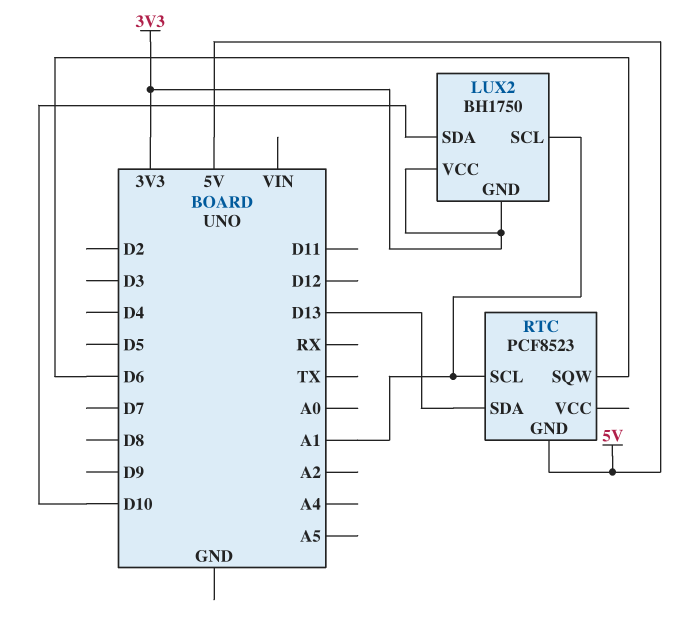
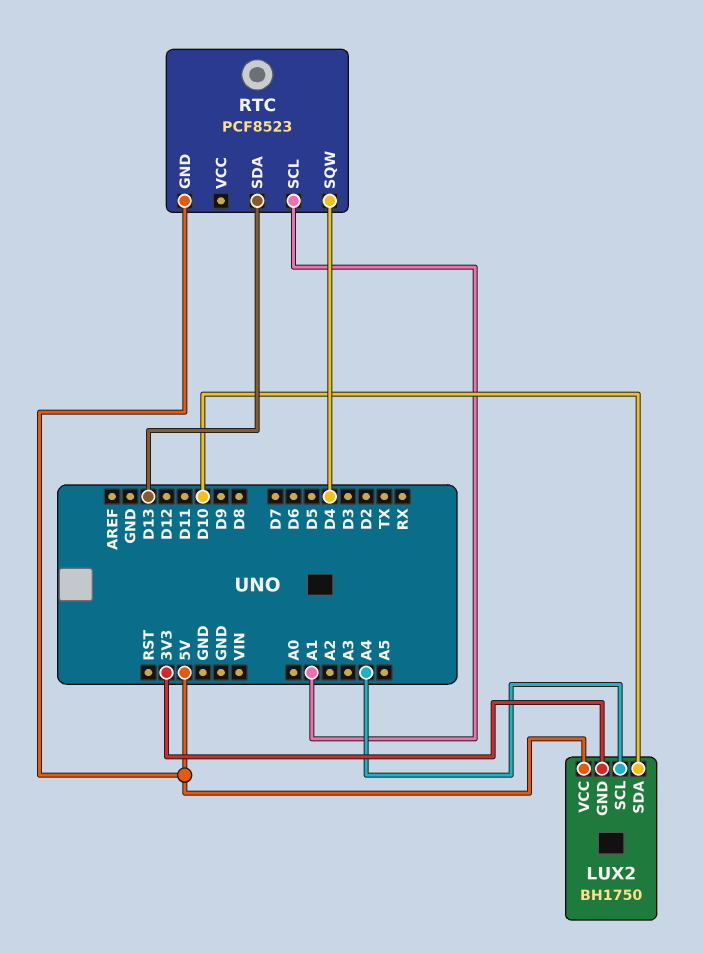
LUX2 pin SCL: A1 -> A4
LUX2 pin VCC: 3V3 -> 5V
RTC pin SQW: D6 -> D4

